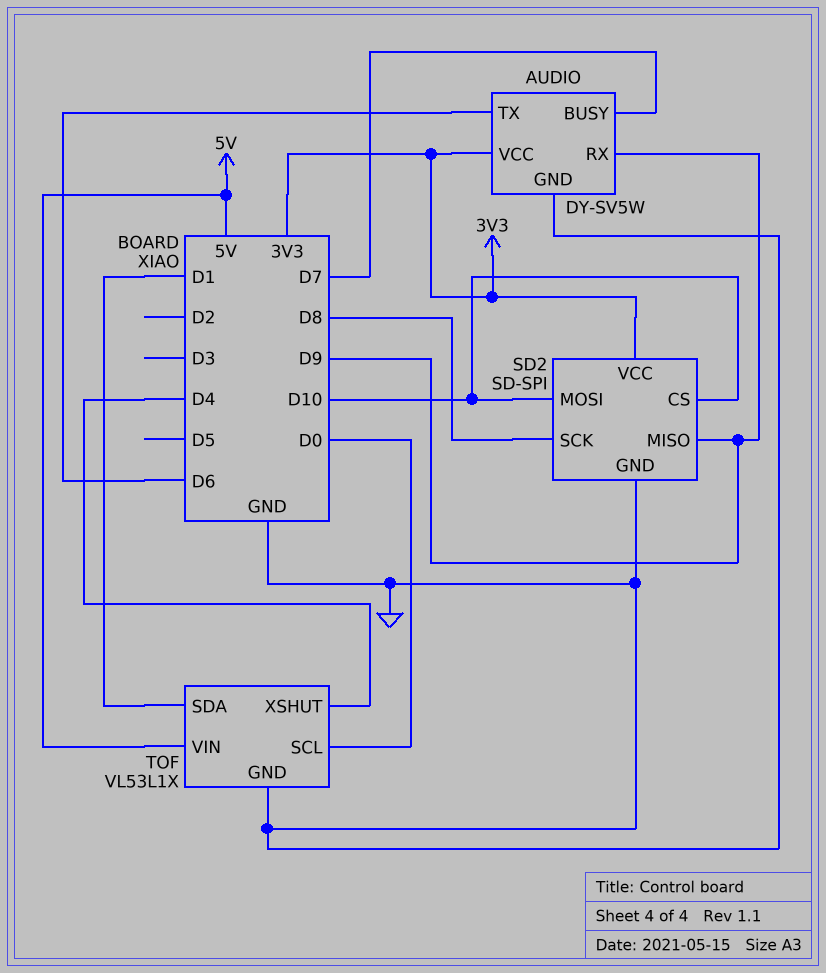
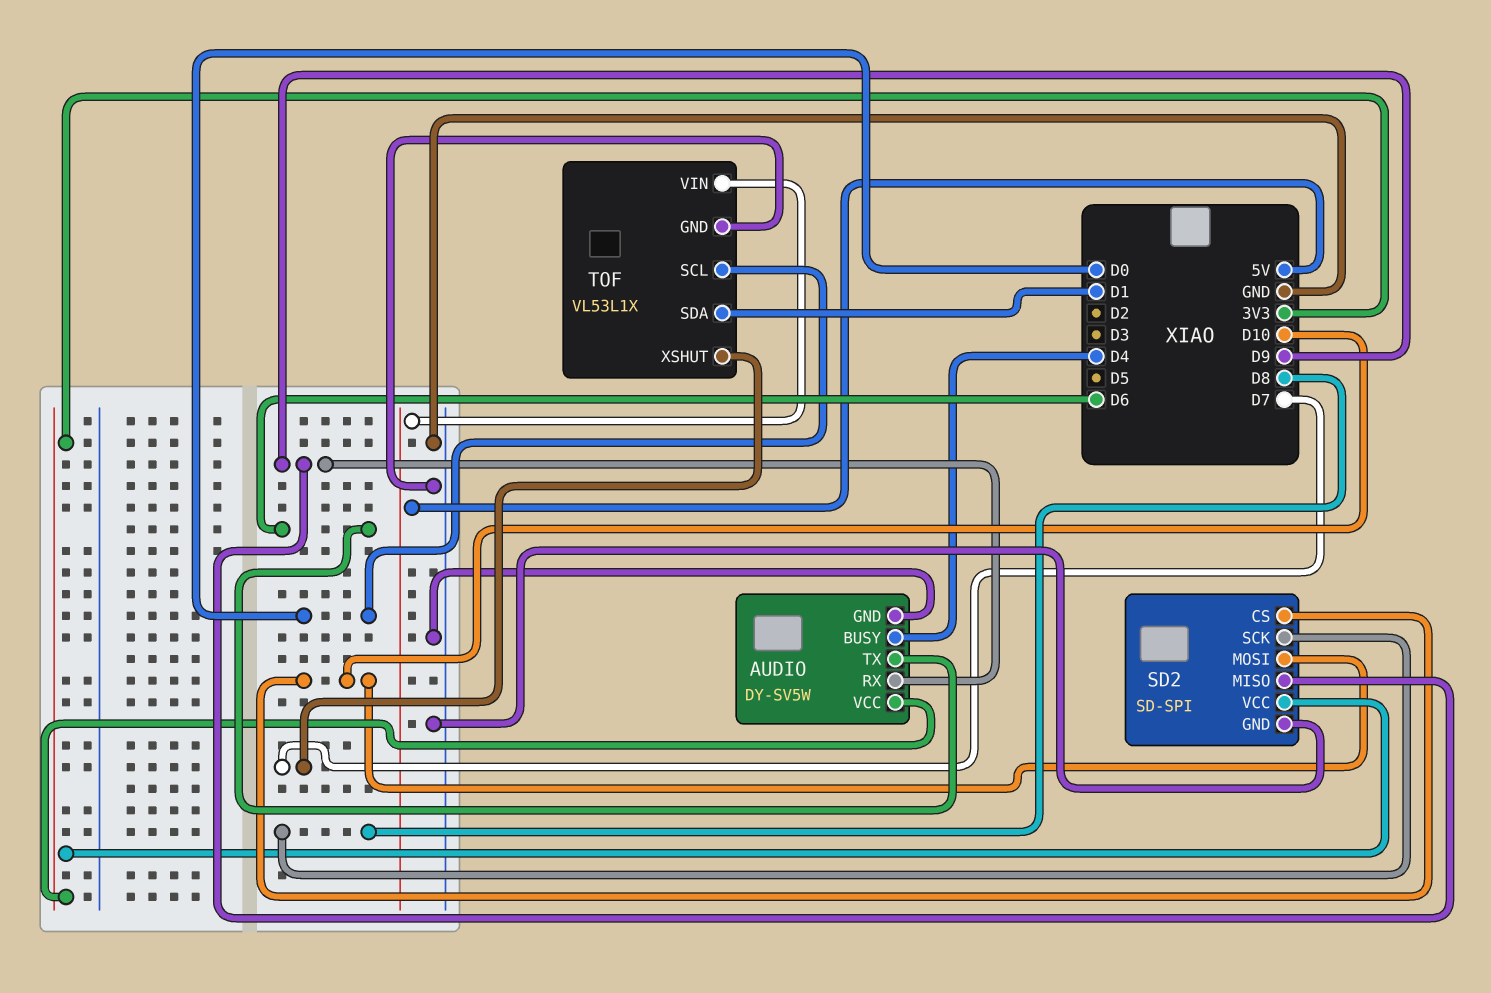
AUDIO pin BUSY: D7 -> D4
TOF pin XSHUT: D4 -> D7

